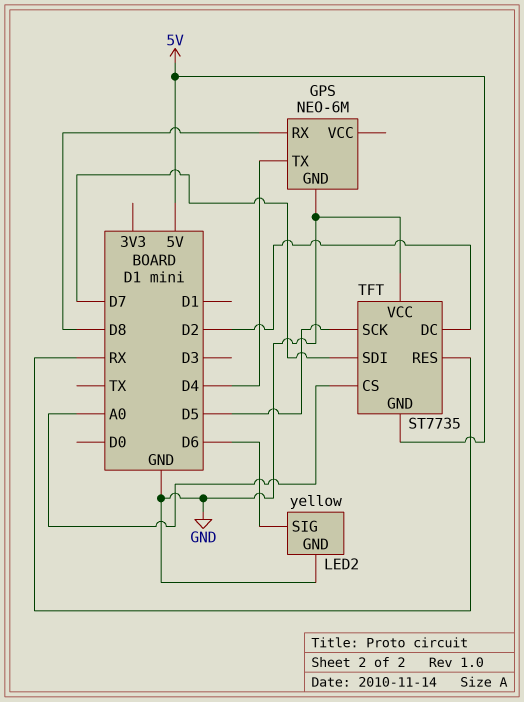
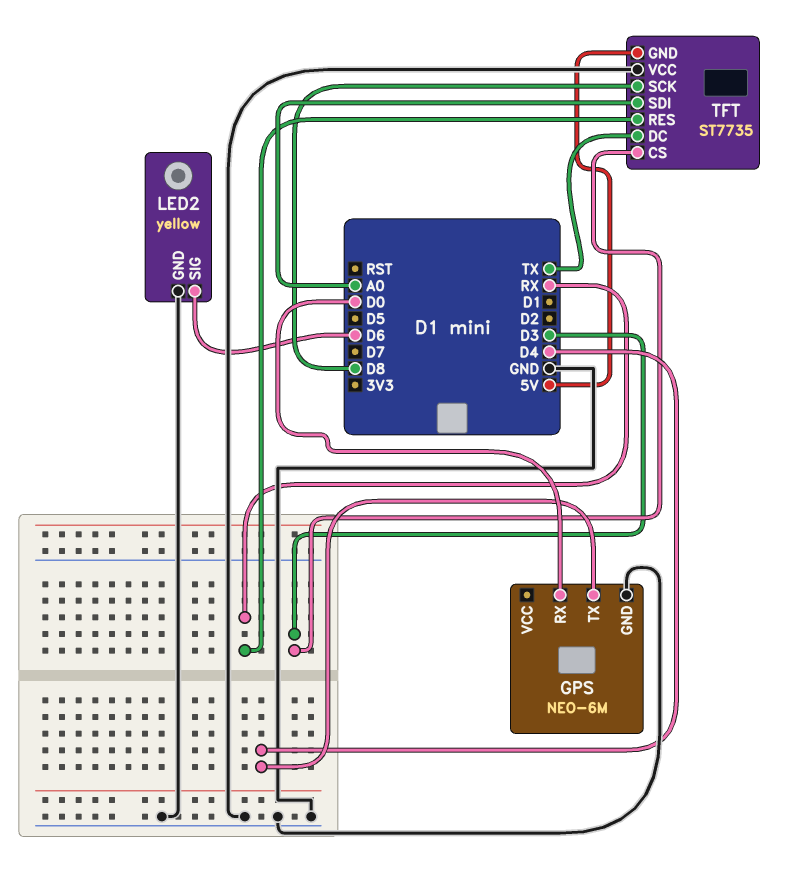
GPS pin RX: D8 -> D0
TFT pin CS: A0 -> D3
TFT pin DC: D2 -> TX
TFT pin SCK: D5 -> D8
TFT pin SDI: D7 -> A0

